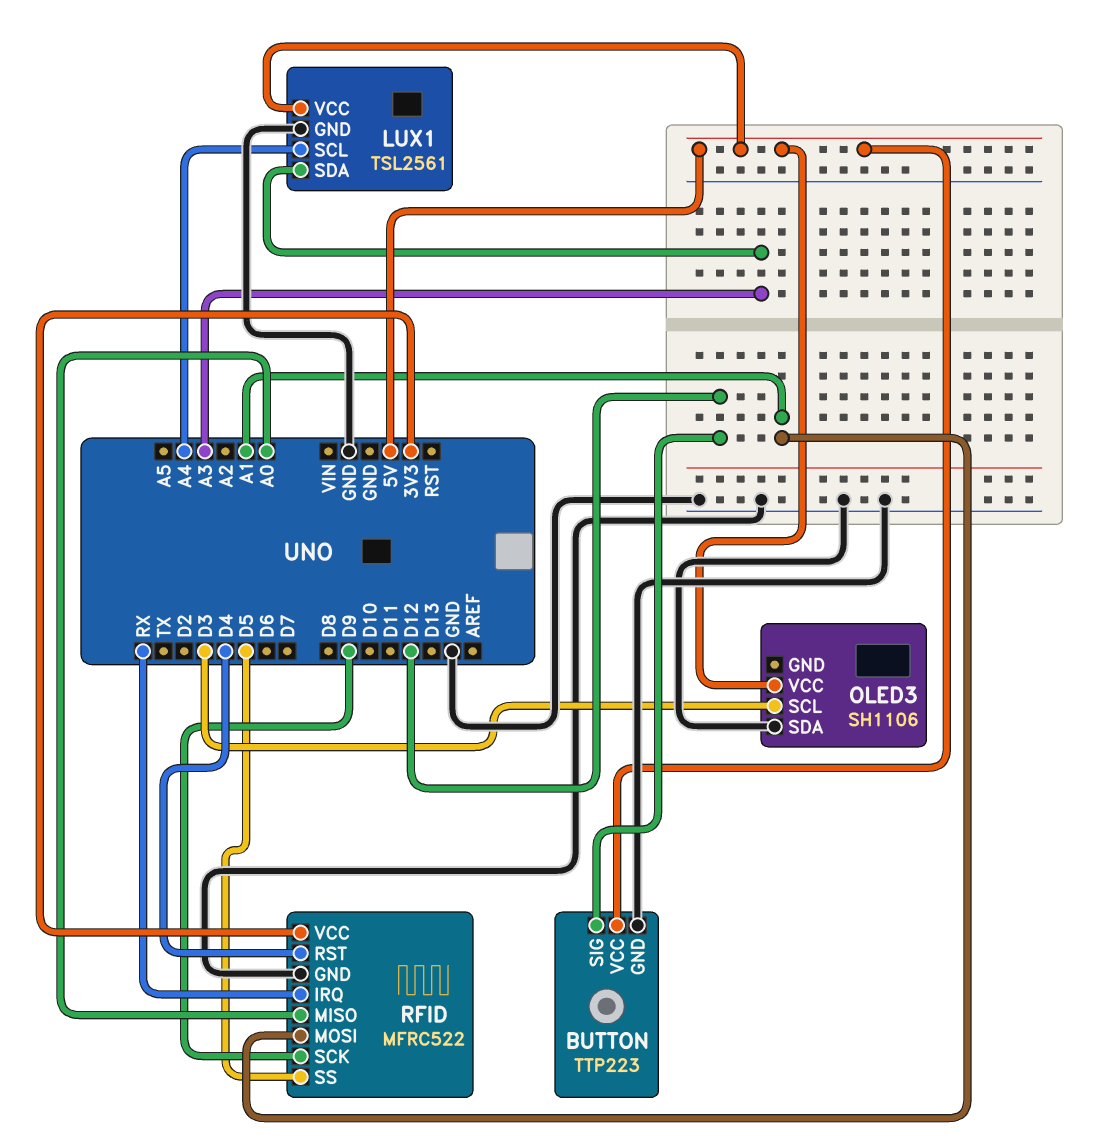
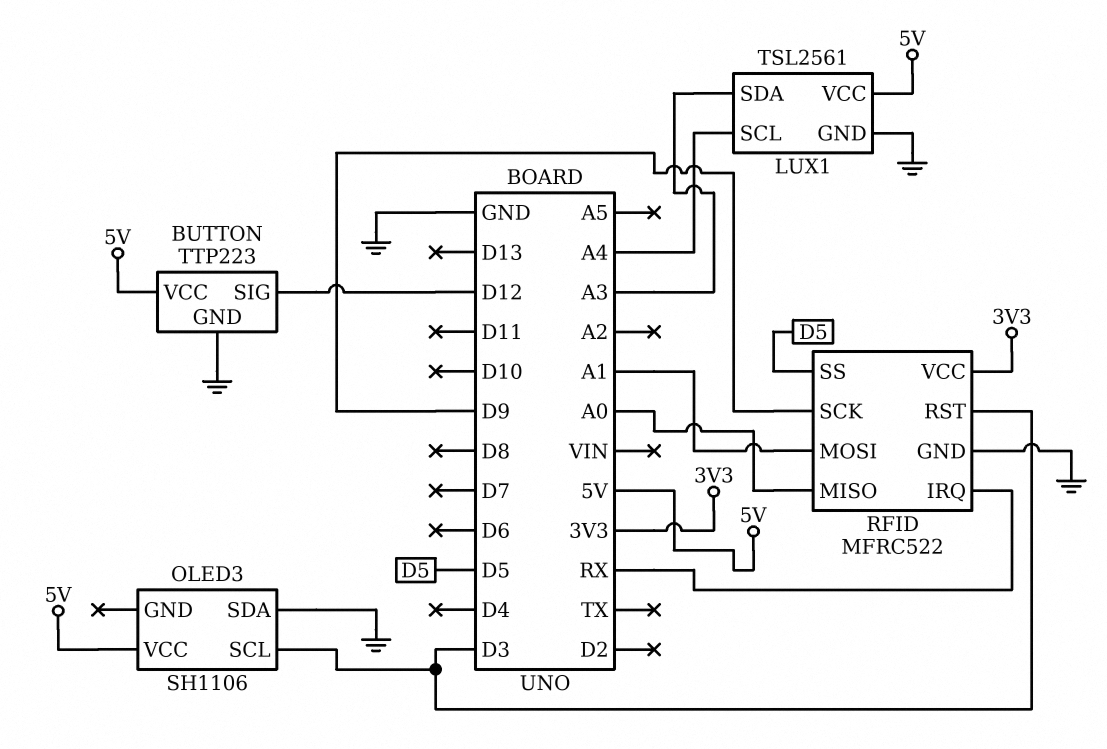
RFID pin RST: D4 -> D3

